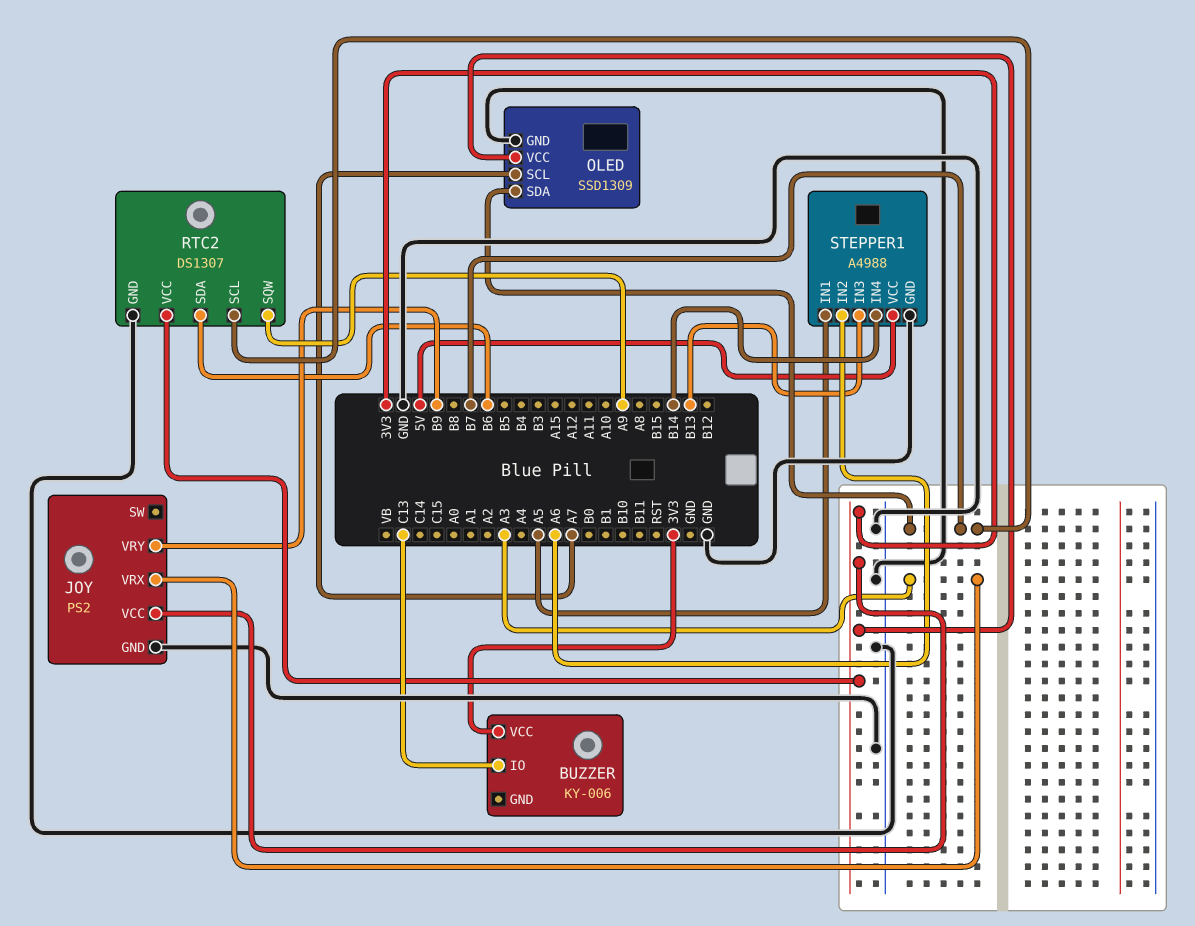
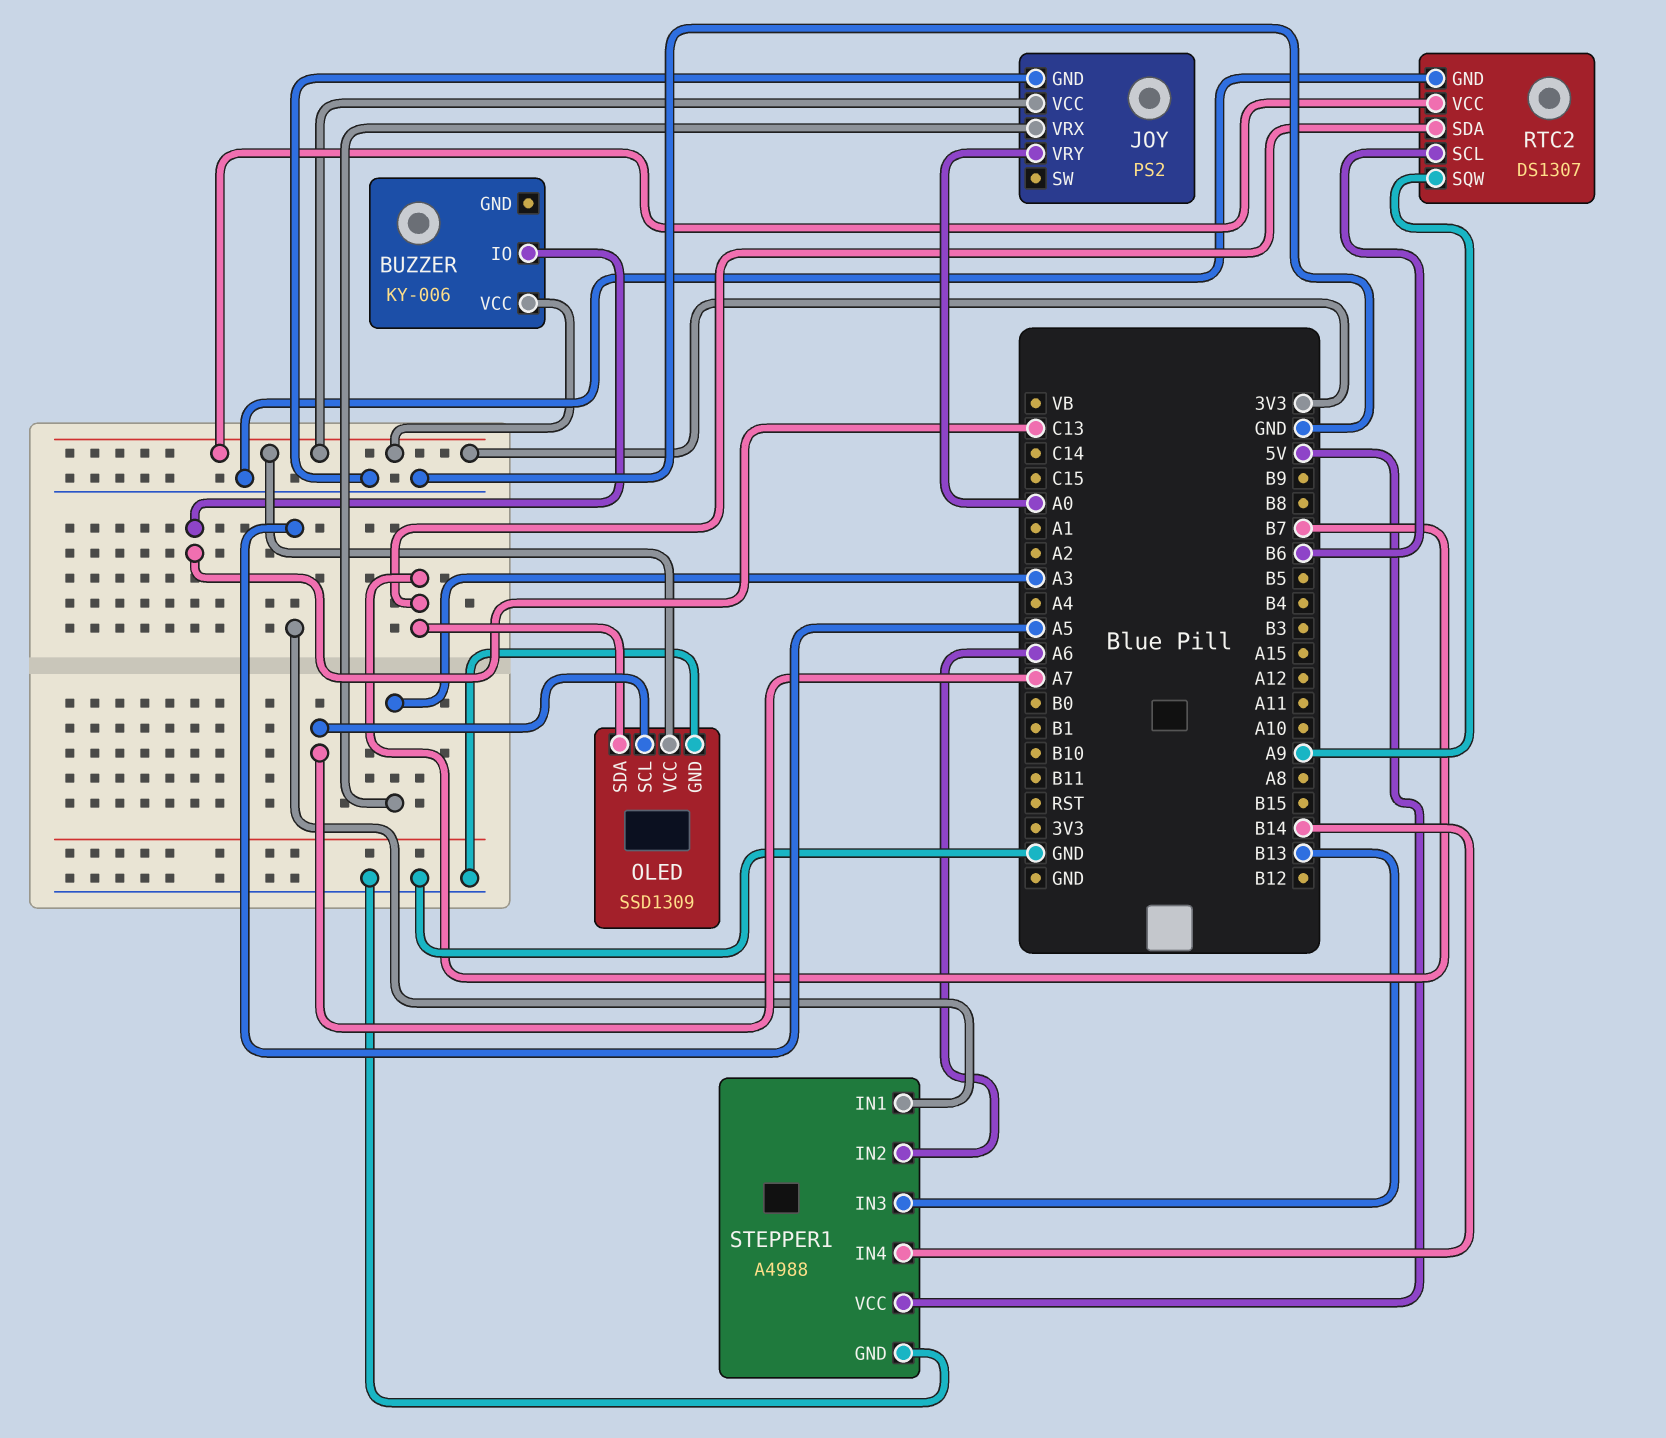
JOY pin VRY: B9 -> A0
RTC2 pin SCL: B7 -> B6
RTC2 pin SDA: B6 -> B7

